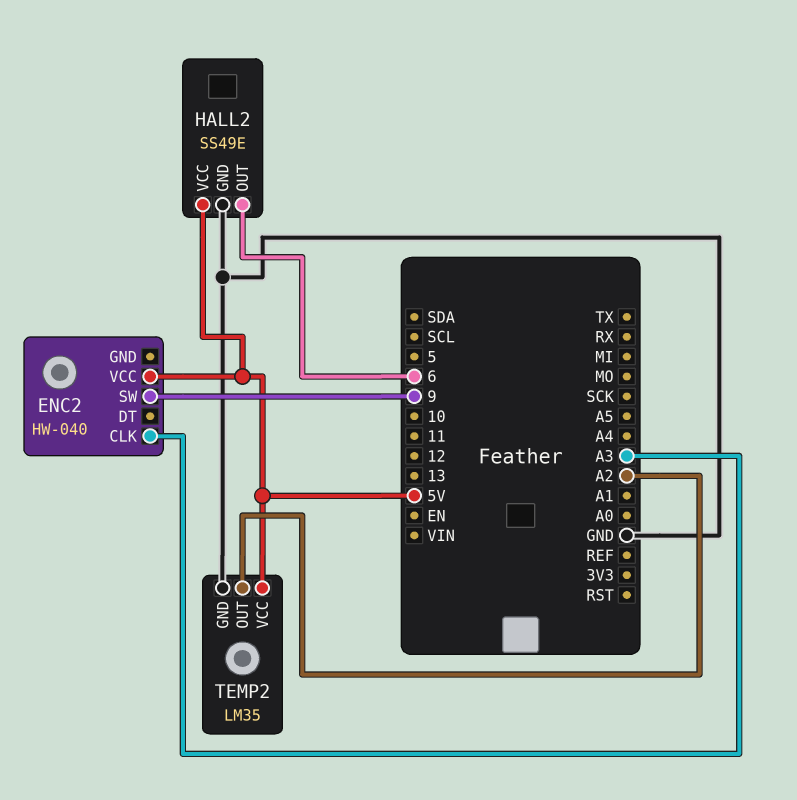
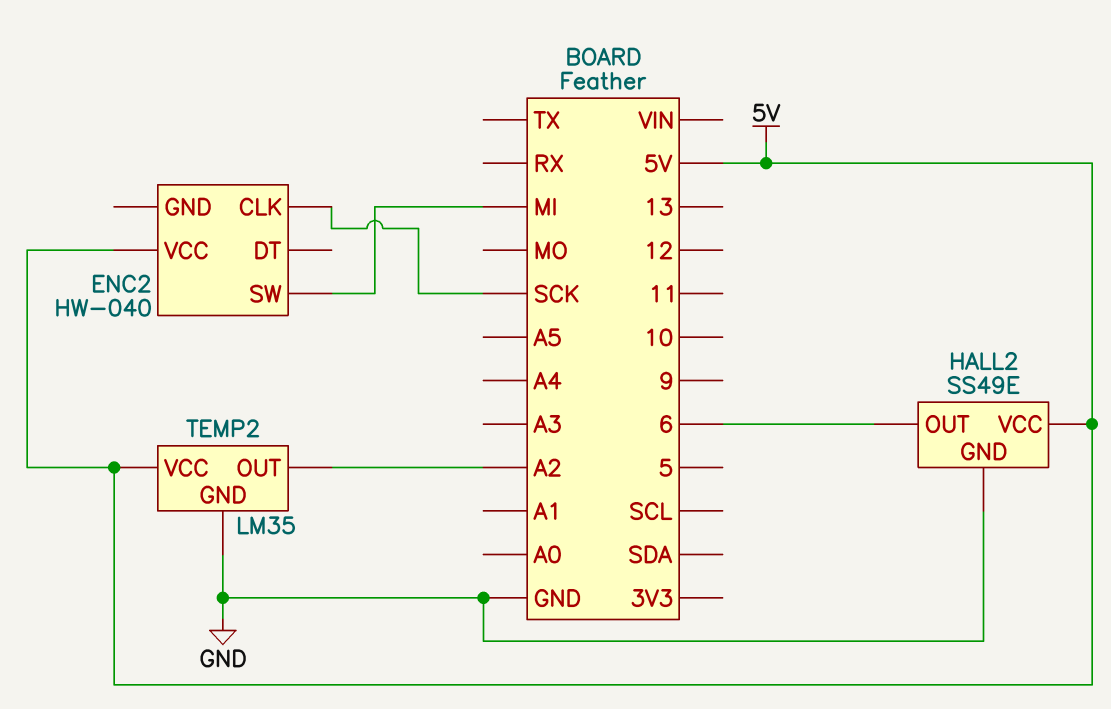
ENC2 pin CLK: A3 -> SCK
ENC2 pin SW: 9 -> MI

